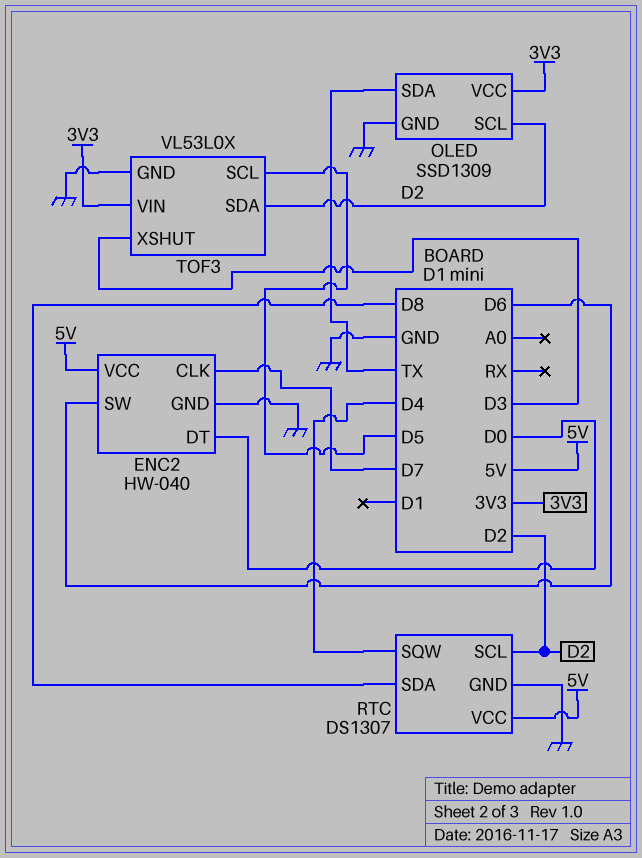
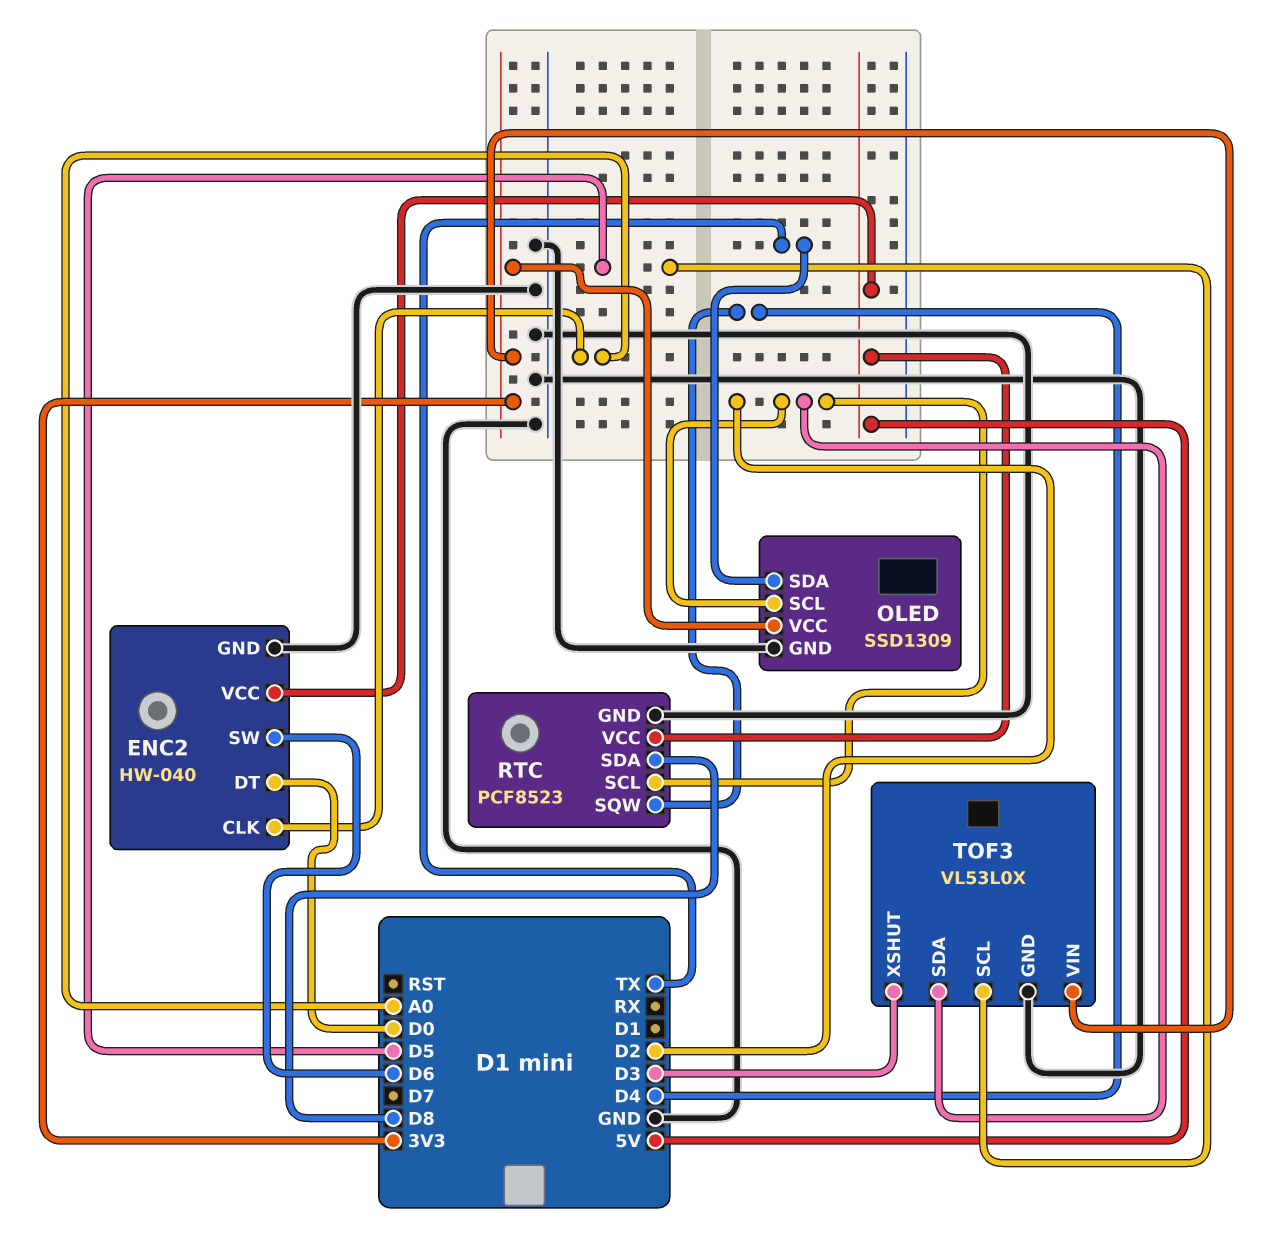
ENC2 pin CLK: D7 -> A0
RTC: DS1307 -> PCF8523

